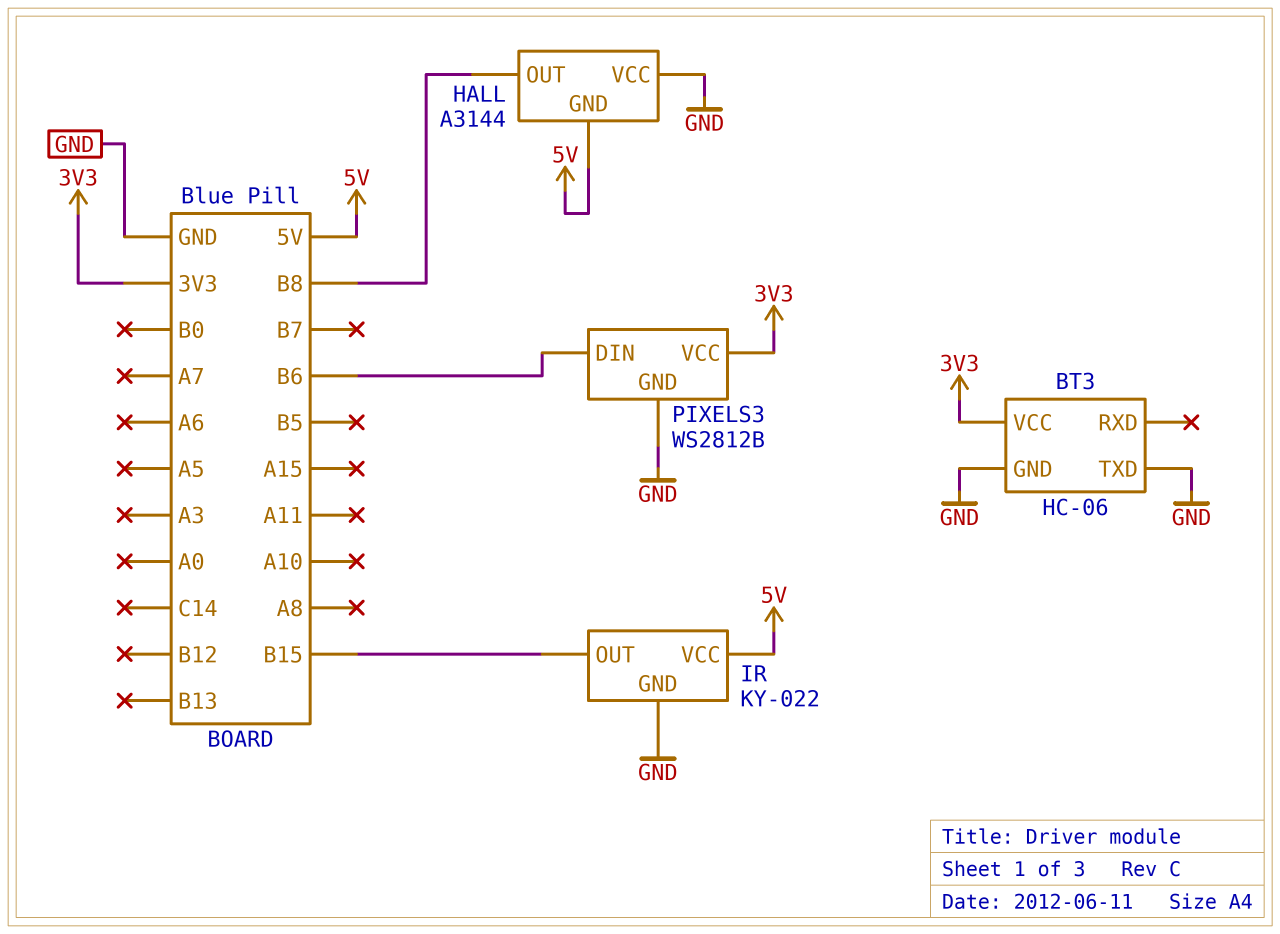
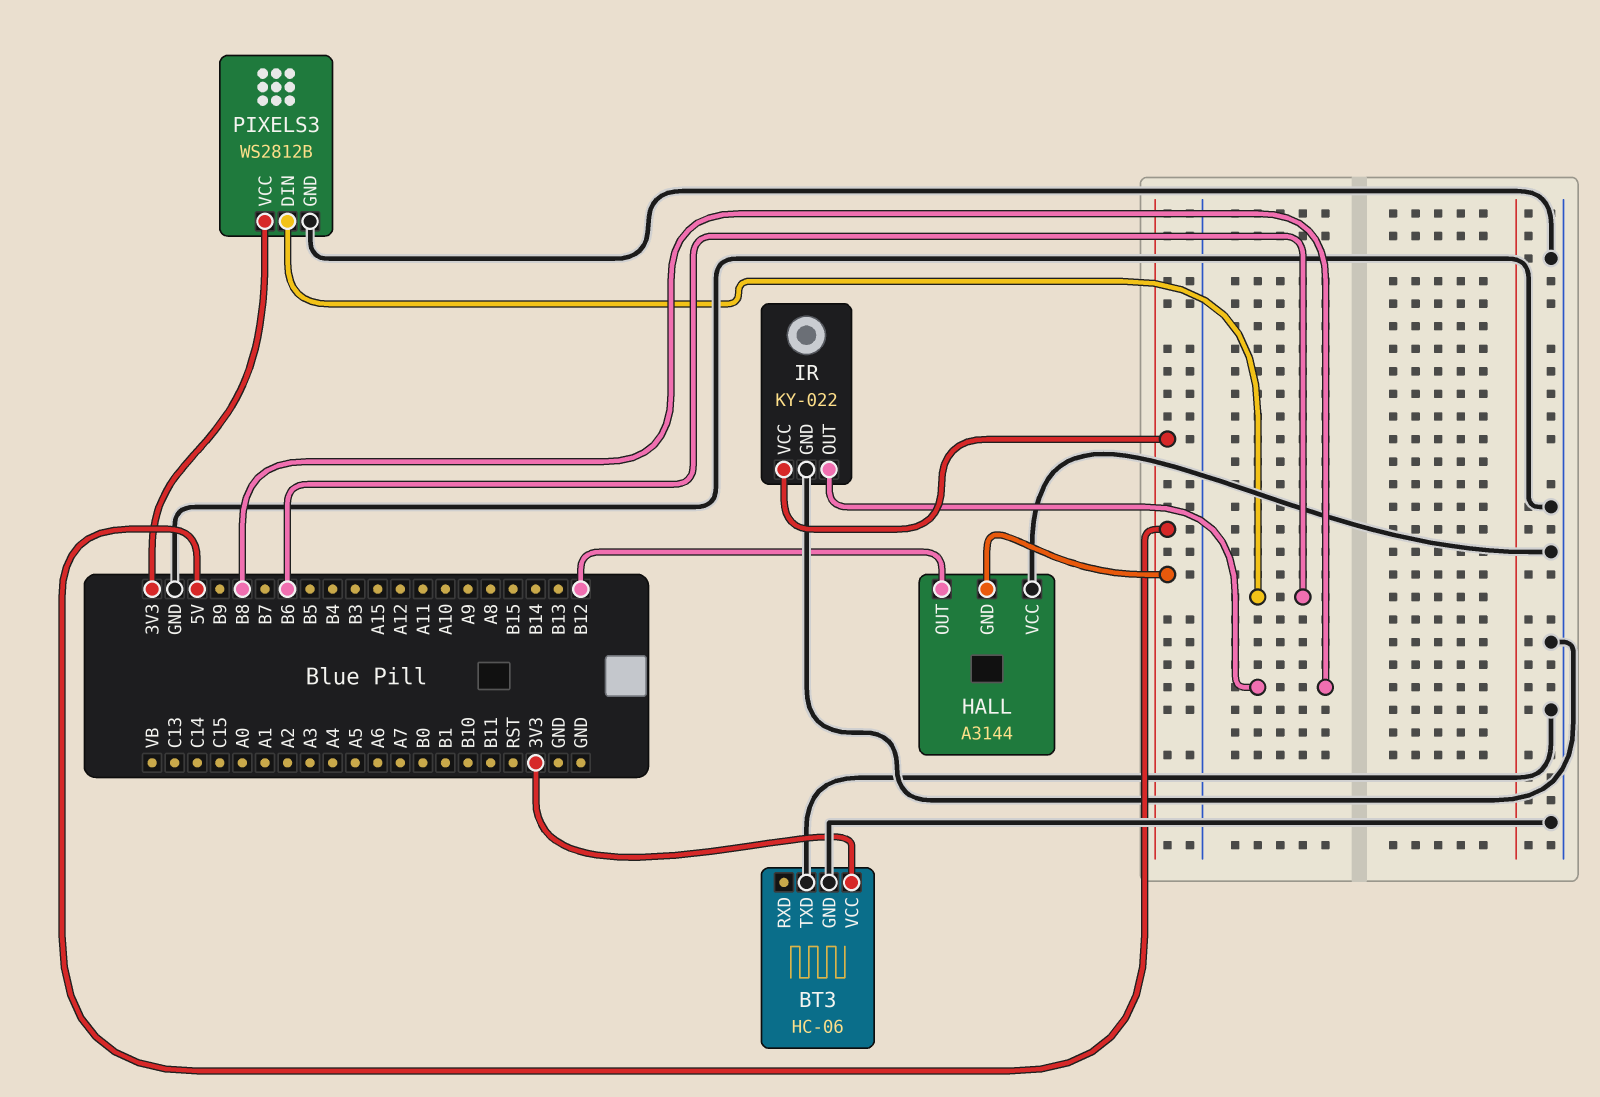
HALL pin OUT: B8 -> B12
IR pin OUT: B15 -> B8

